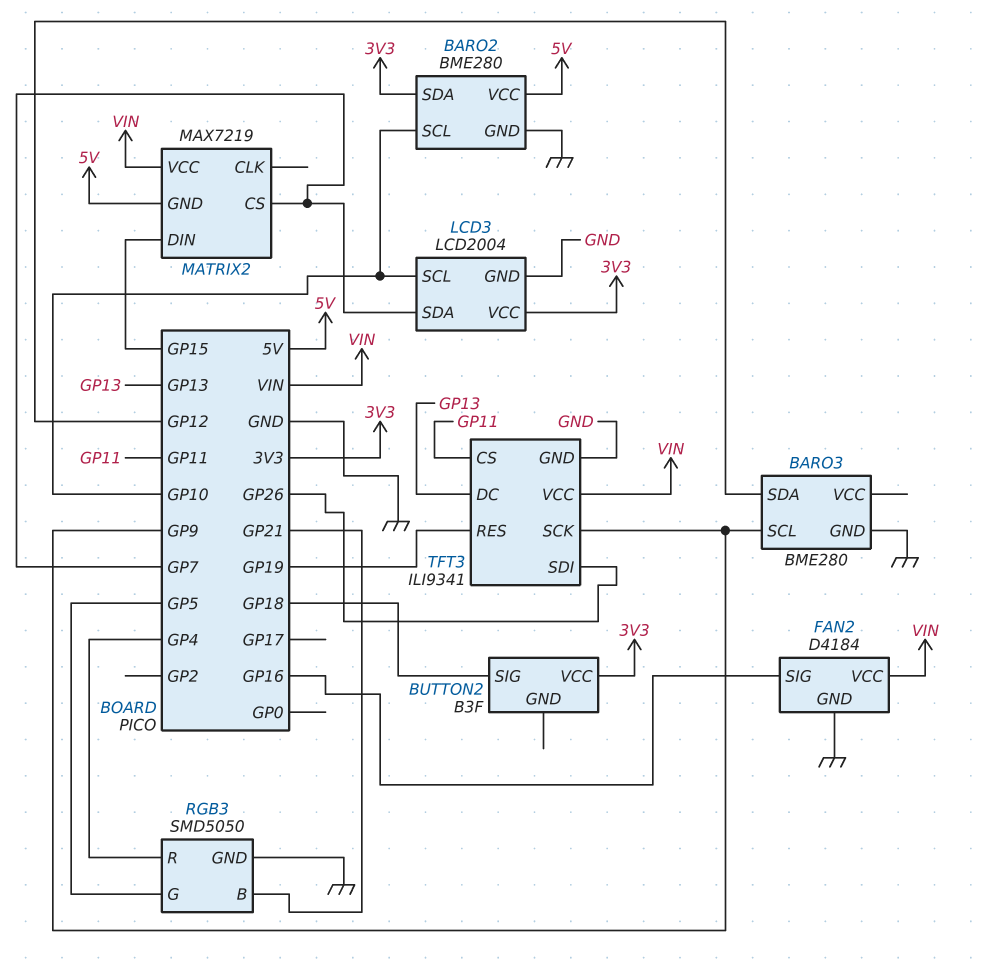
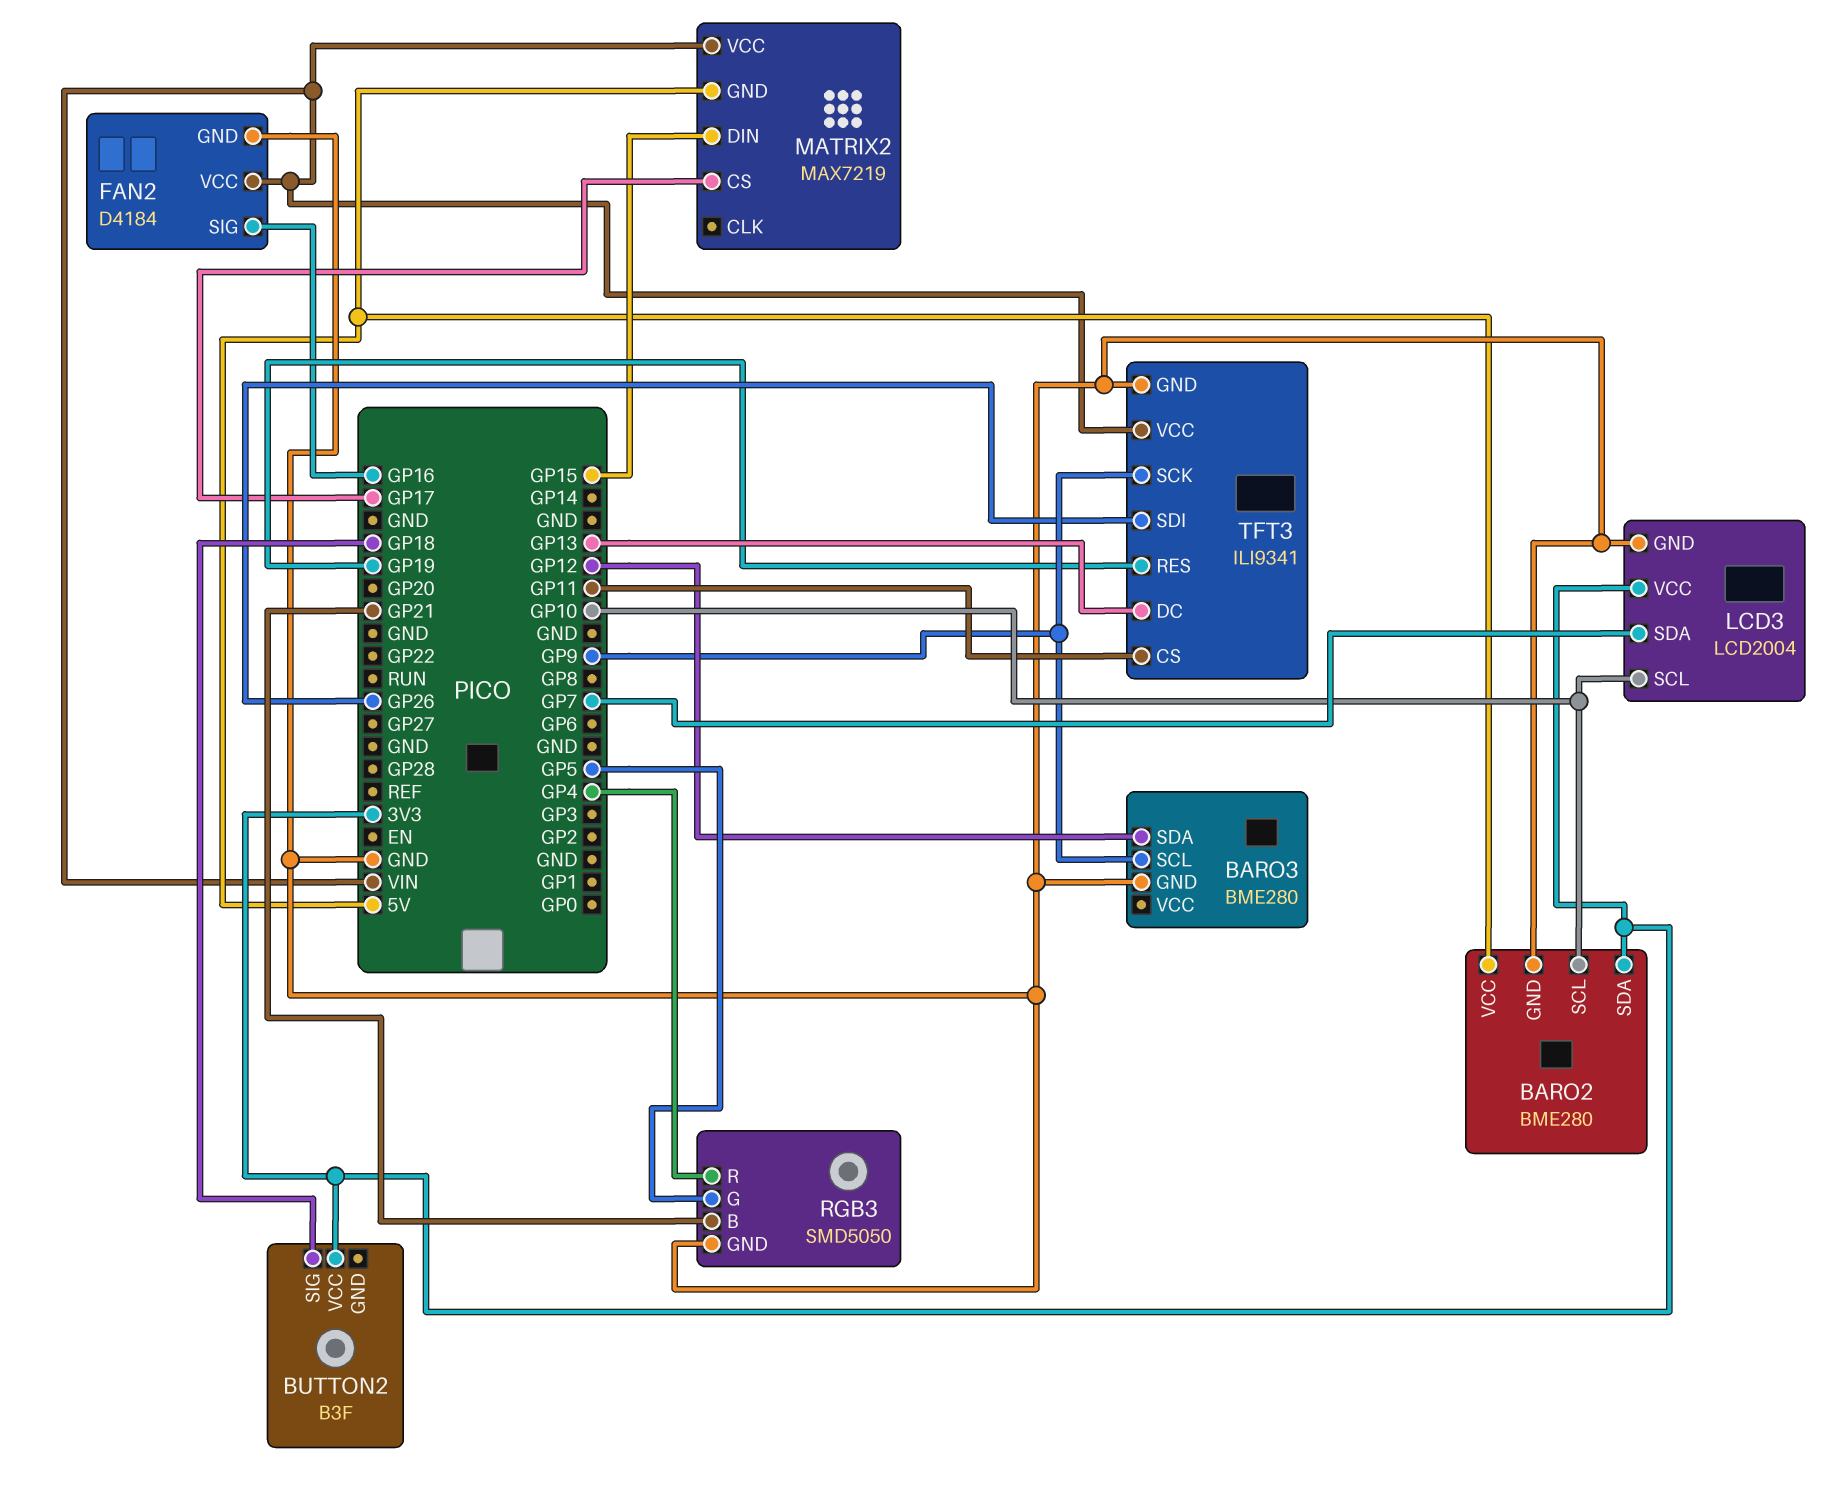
MATRIX2 pin CS: GP7 -> GP17

